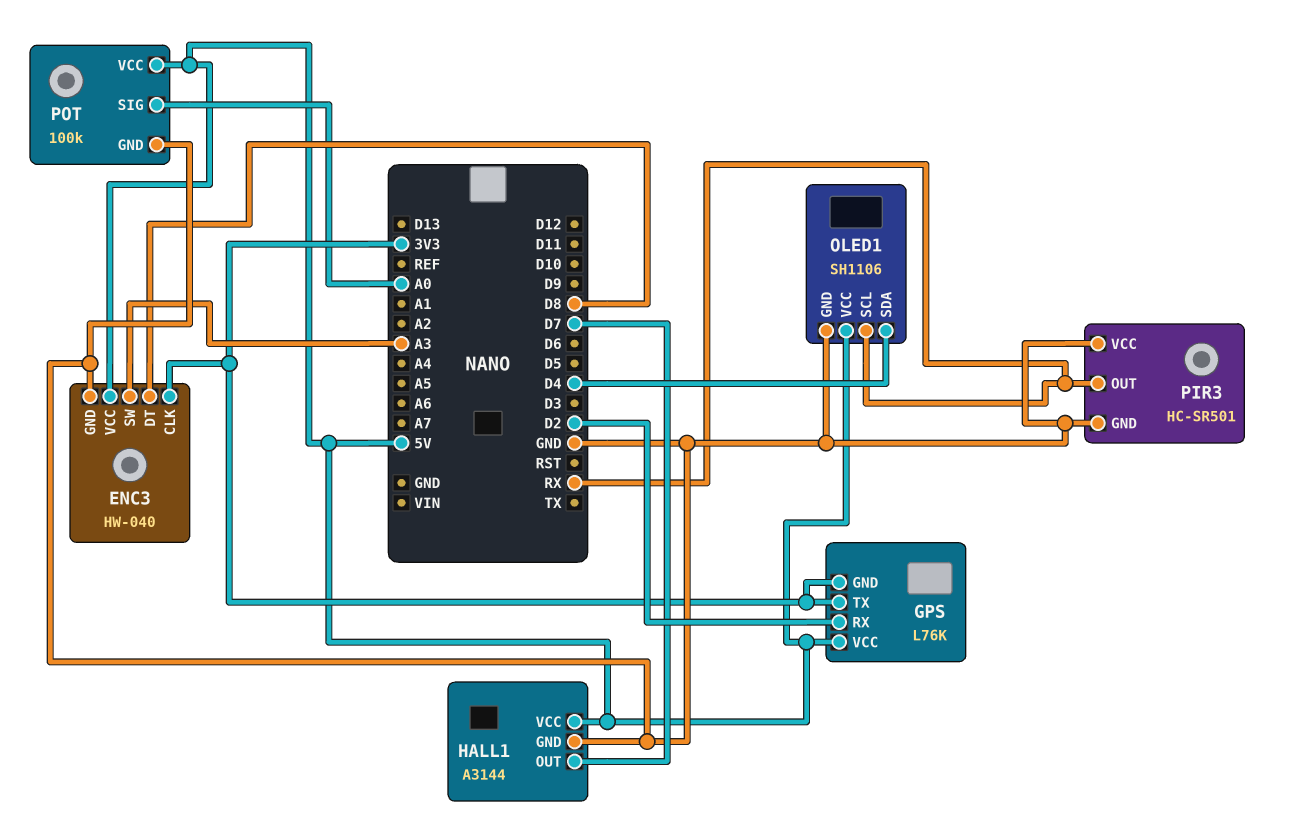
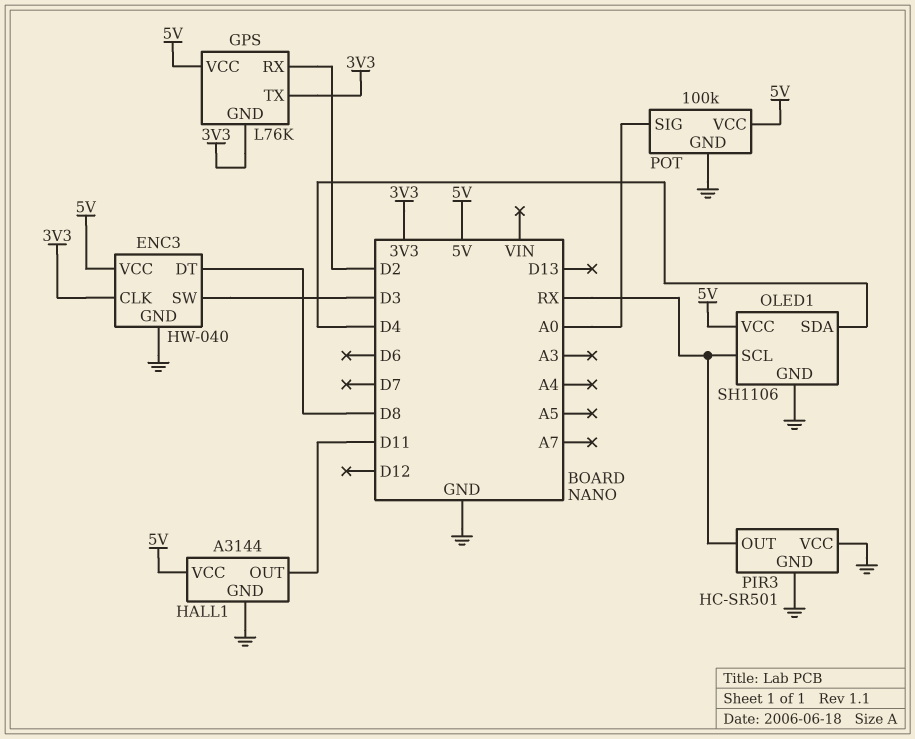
ENC3 pin SW: A3 -> D3
HALL1 pin OUT: D7 -> D11

